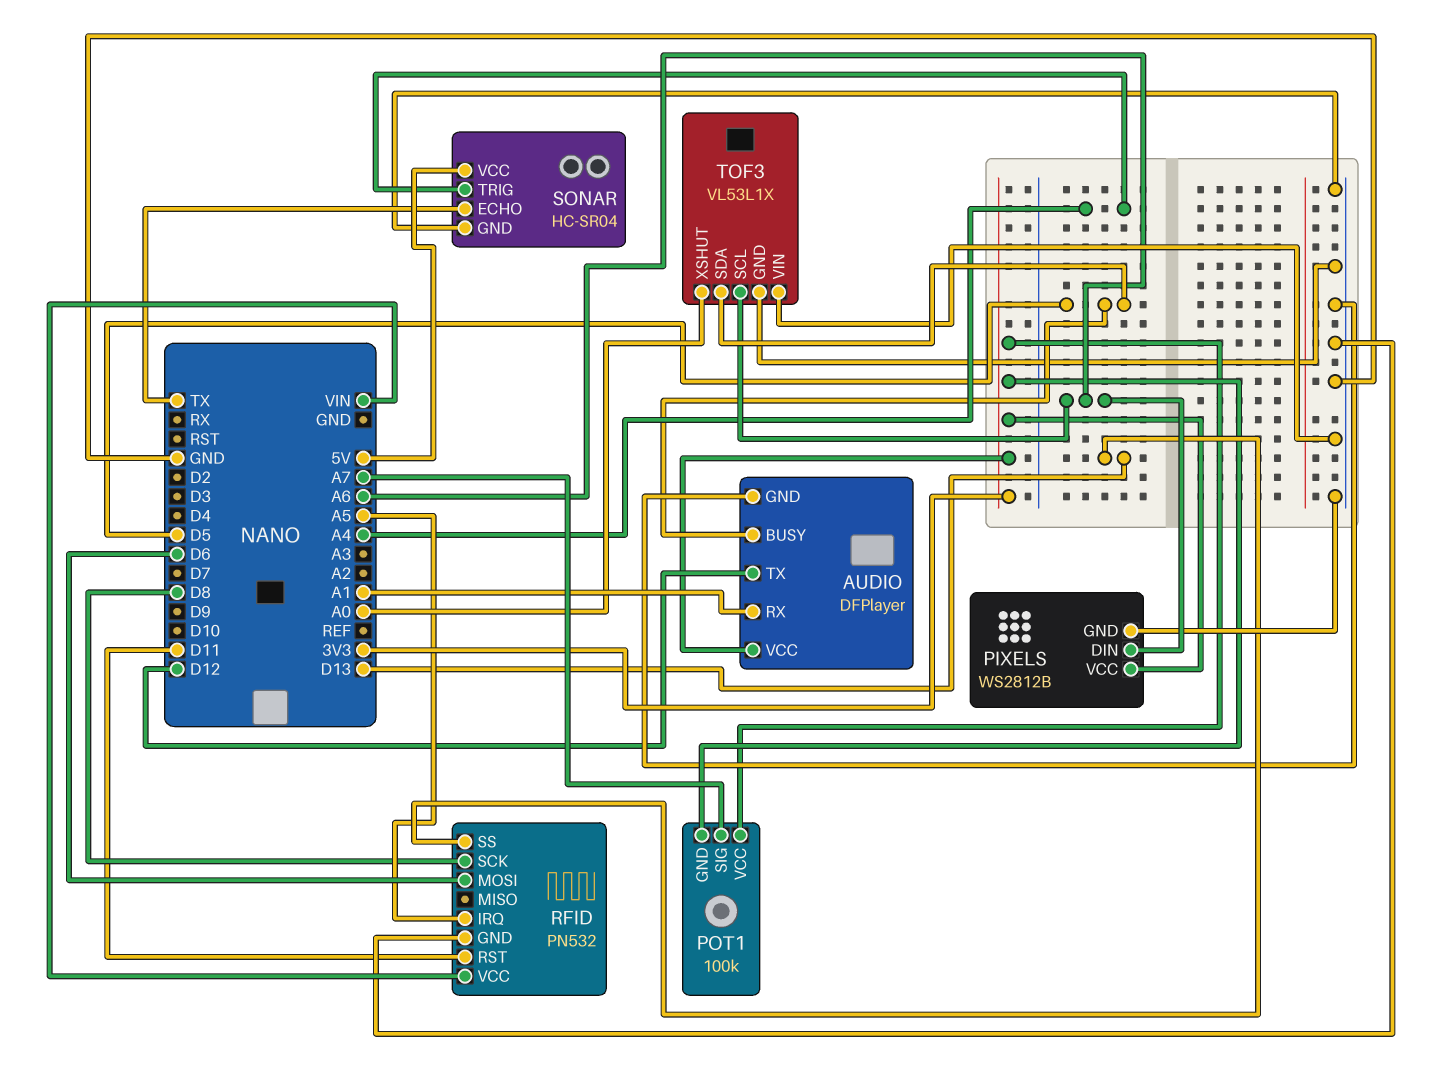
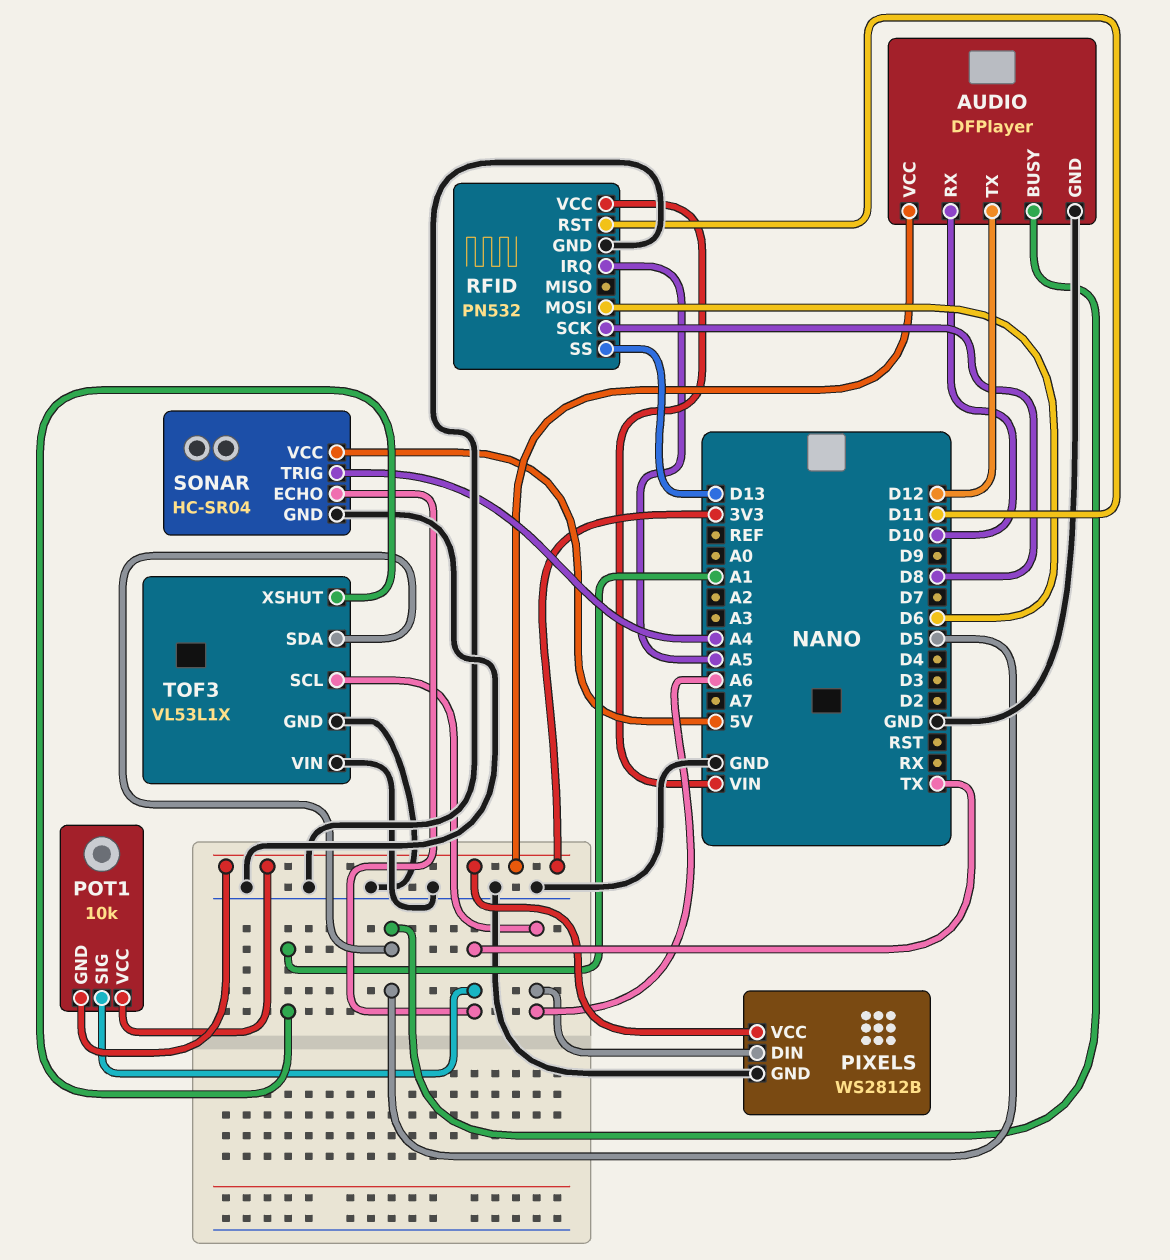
AUDIO pin RX: A1 -> D10
POT1: 100k -> 10k
POT1 pin SIG: A7 -> TX
TOF3 pin XSHUT: A0 -> A1

